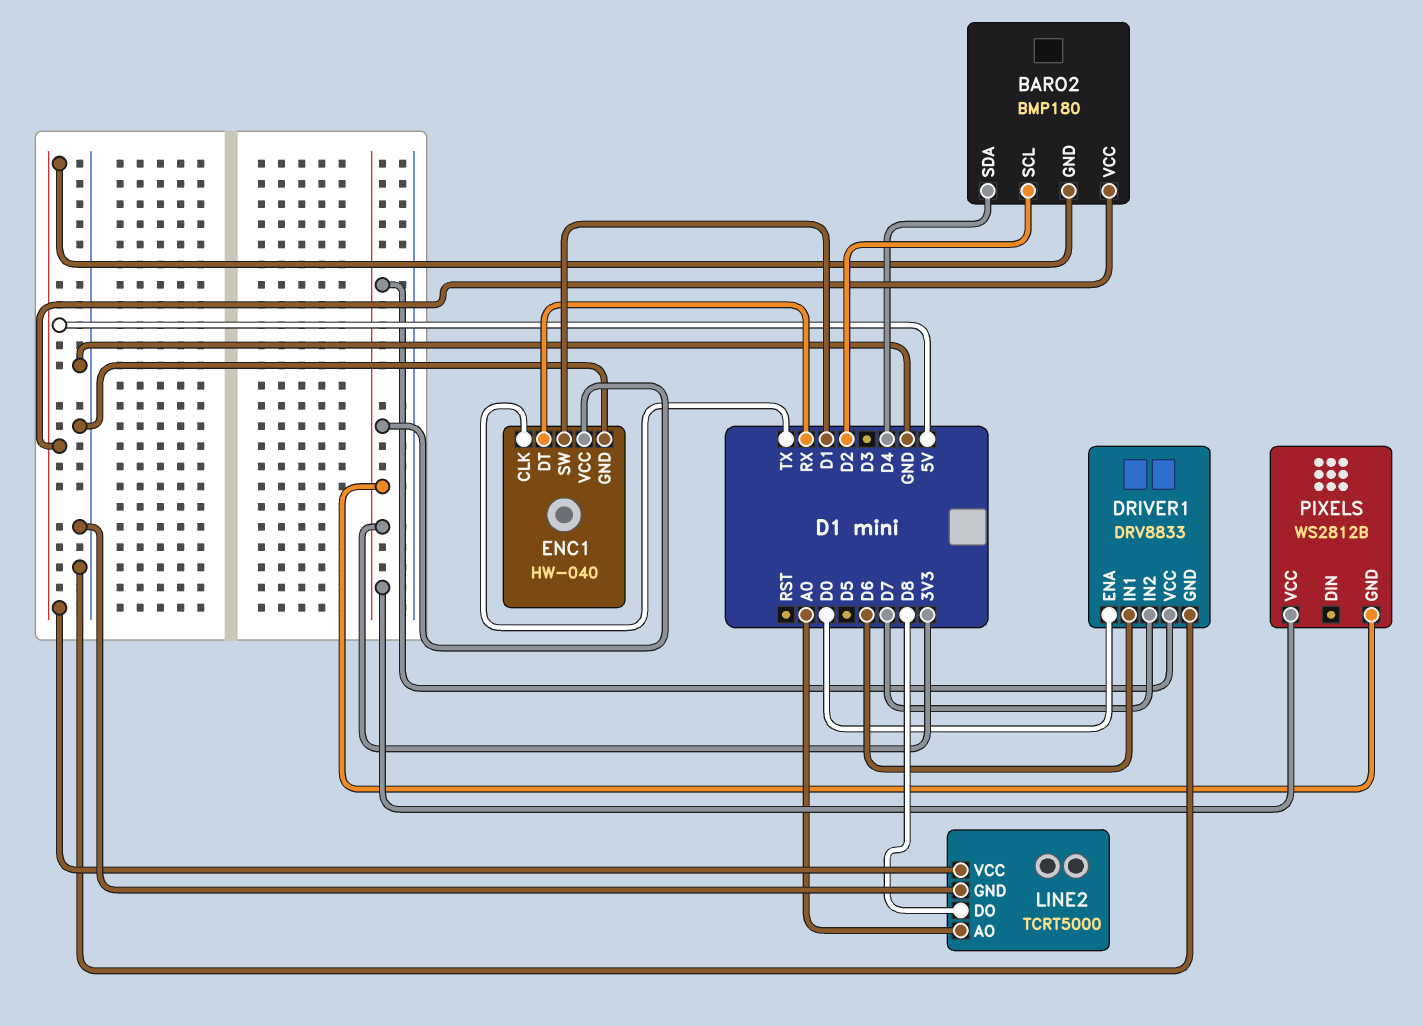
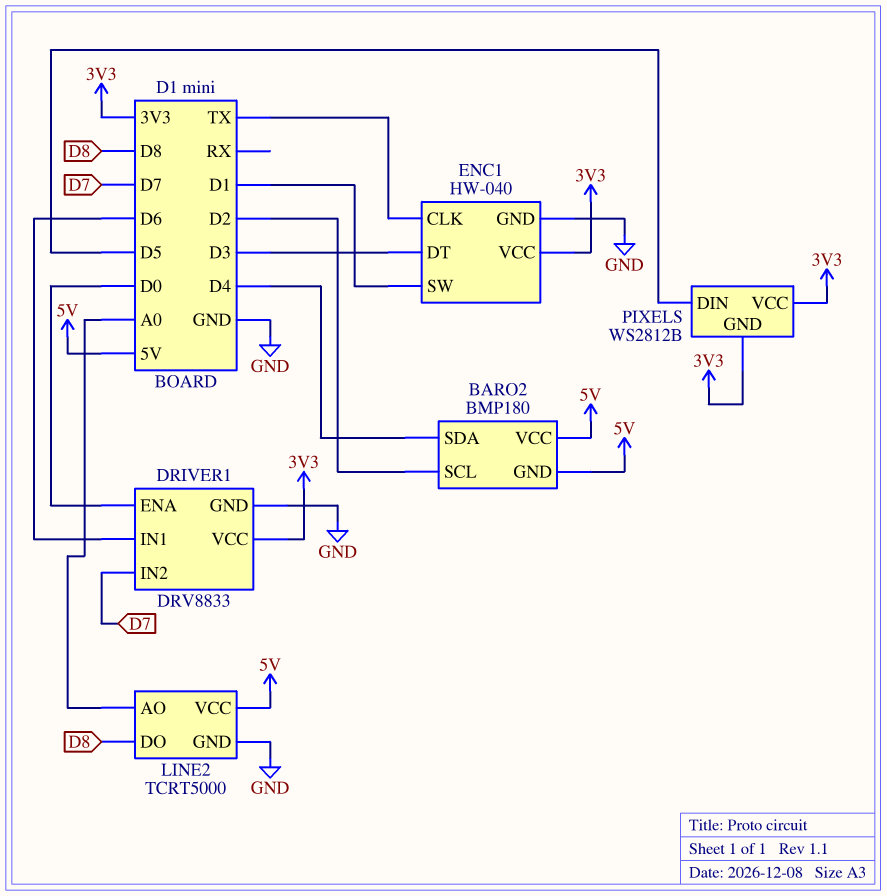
ENC1 pin DT: RX -> D3
PIXELS pin DIN: none -> D5

